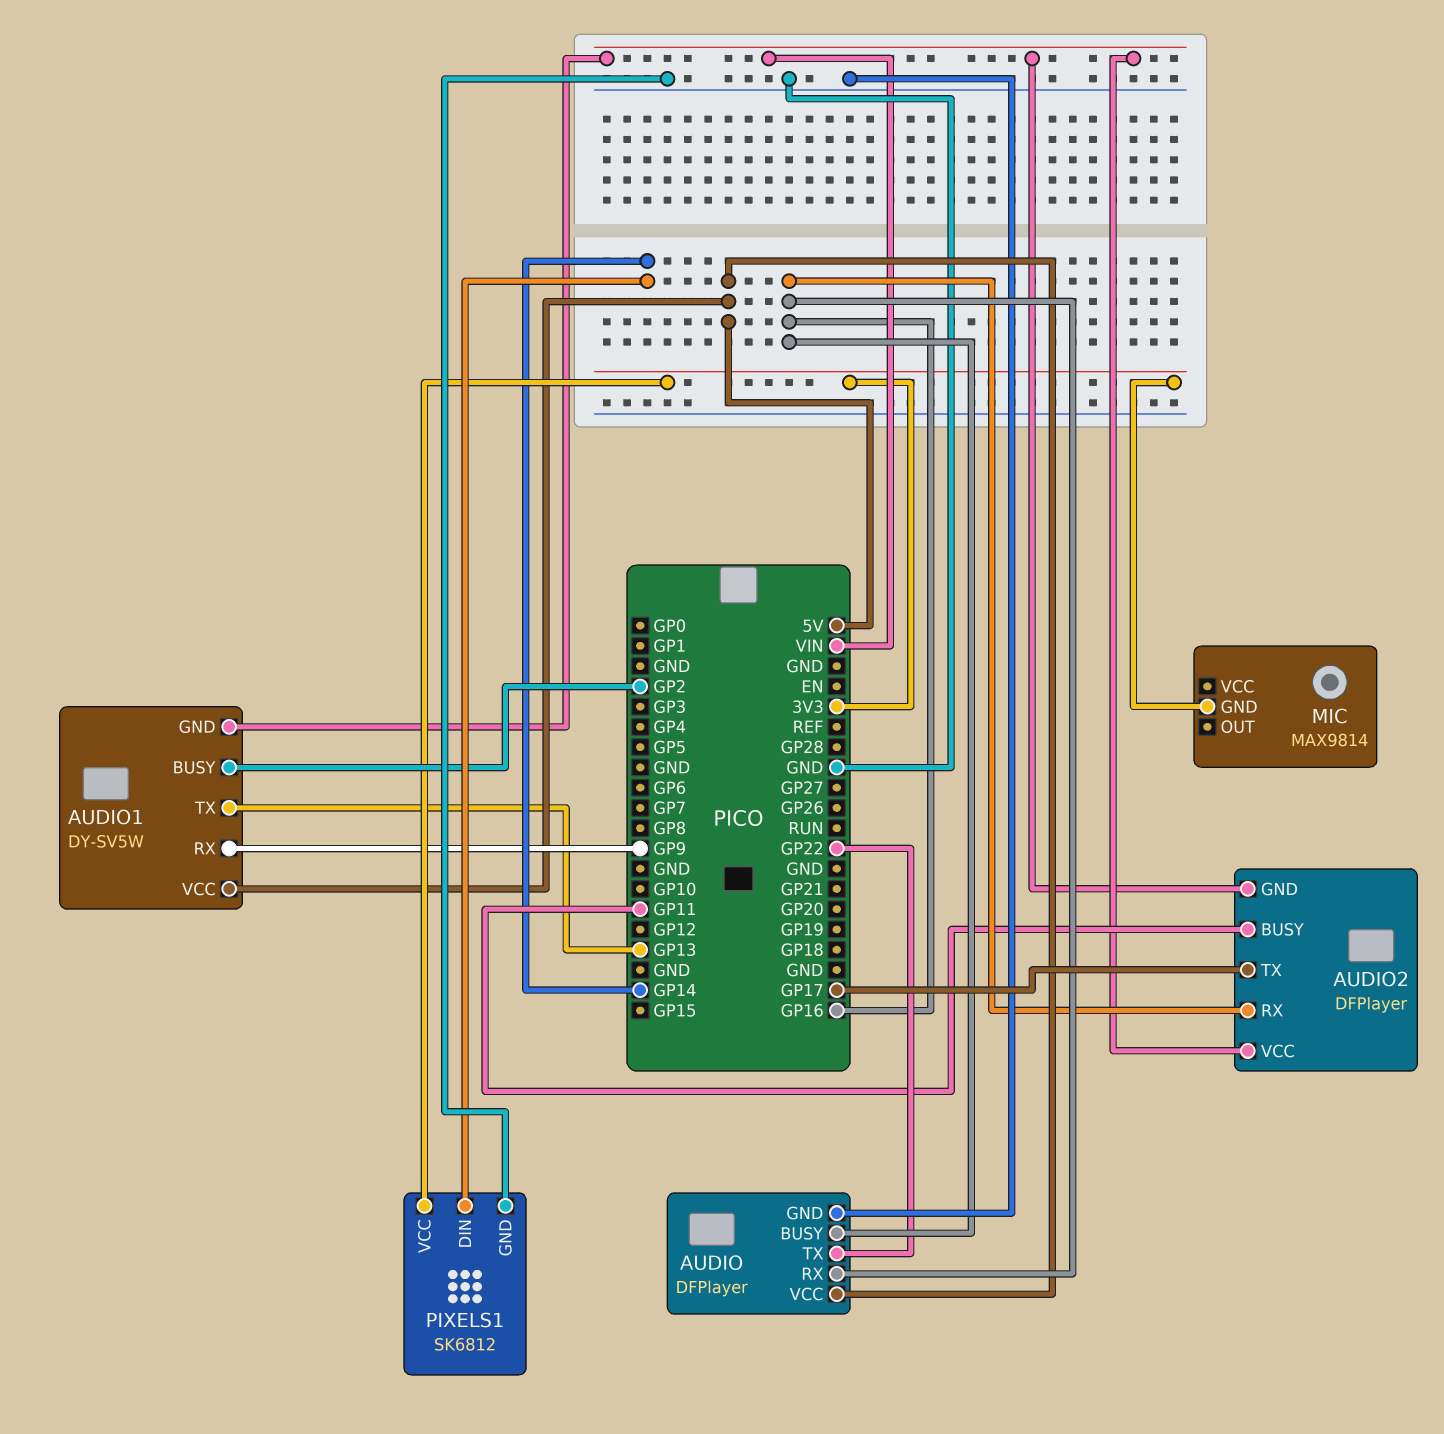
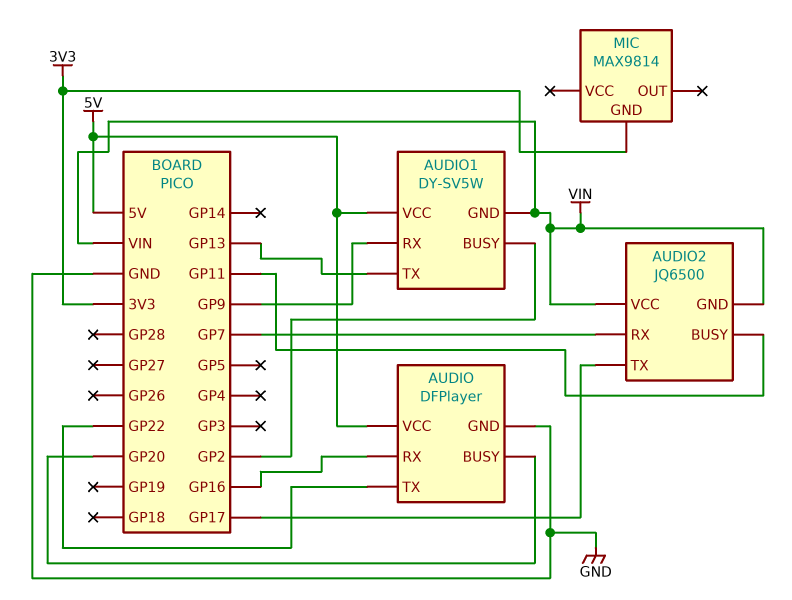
AUDIO pin BUSY: GP16 -> GP20
AUDIO2: DFPlayer -> JQ6500
AUDIO2 pin RX: GP16 -> GP7
PIXELS1: SK6812 -> none
PIXELS1 pin DIN: GP14 -> none
PIXELS1 pin GND: GND -> none
PIXELS1 pin VCC: 3V3 -> none

